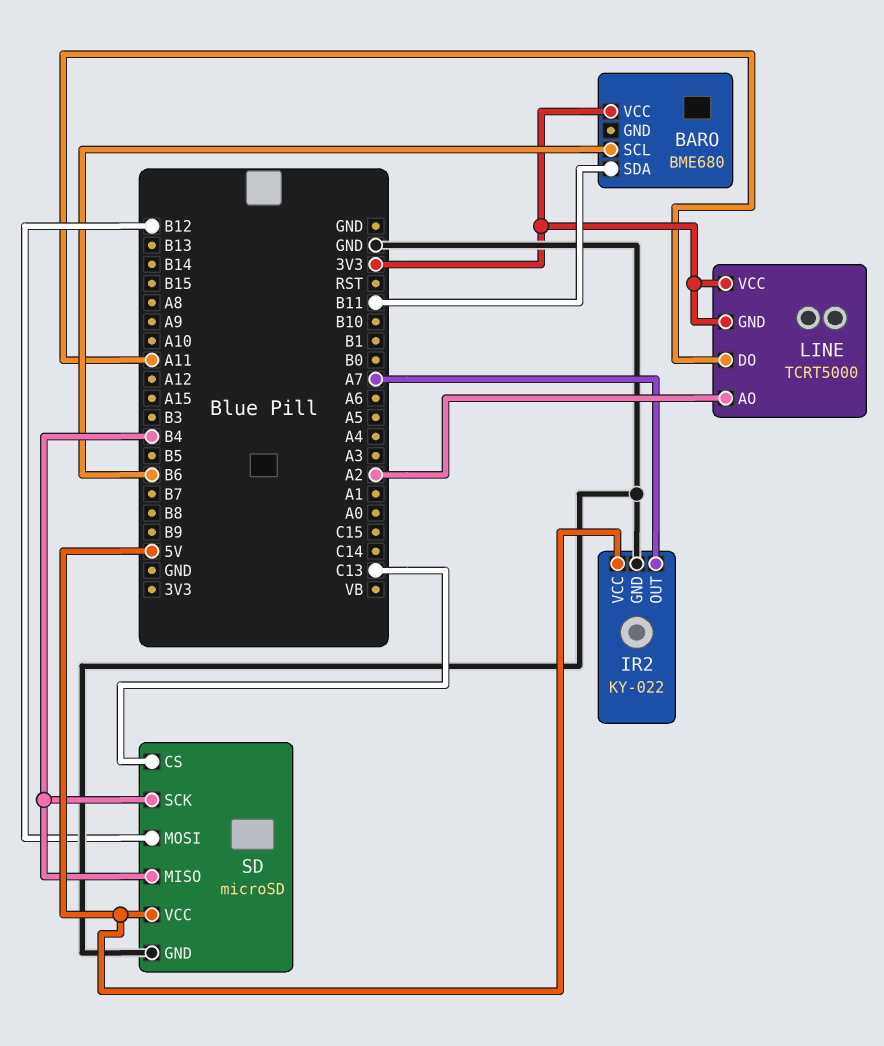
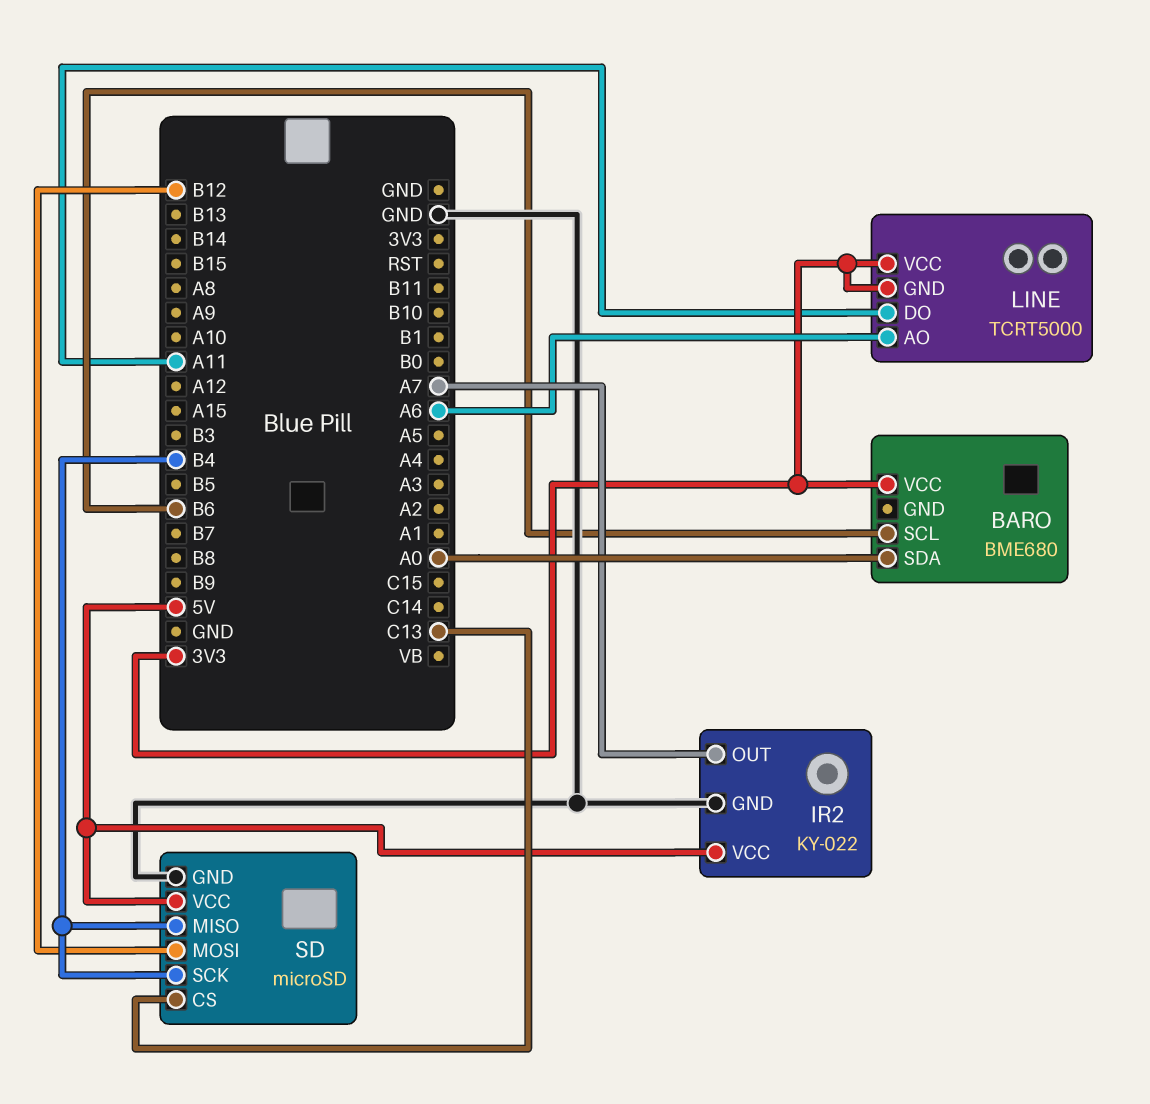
BARO pin SDA: B11 -> A0
LINE pin AO: A2 -> A6

